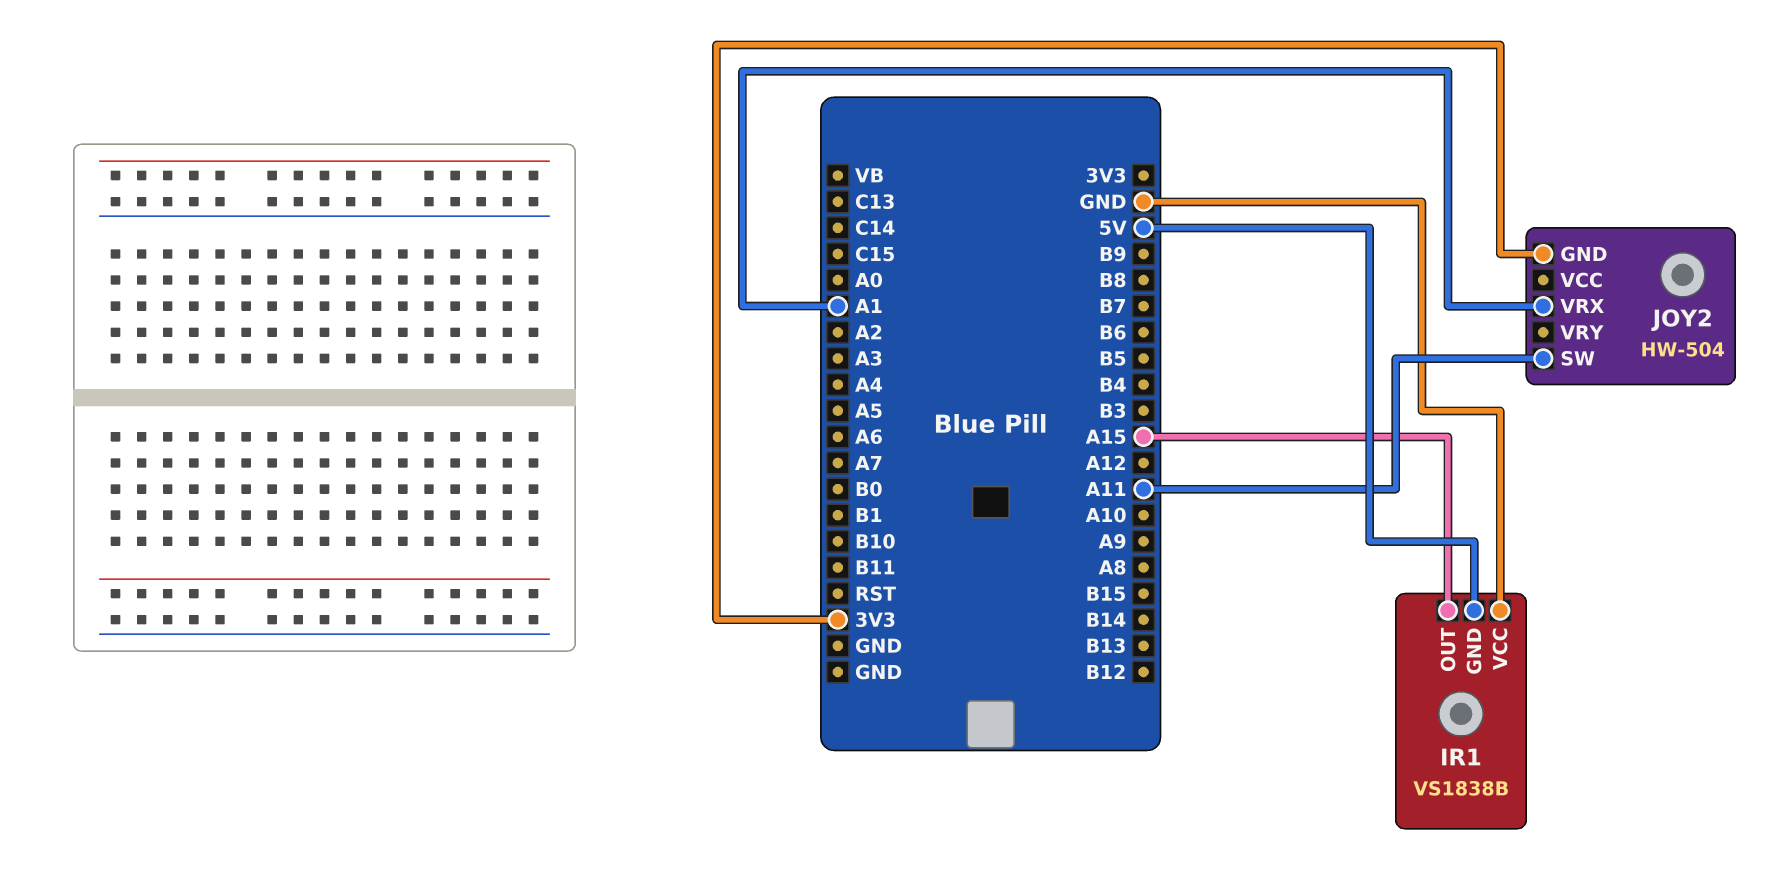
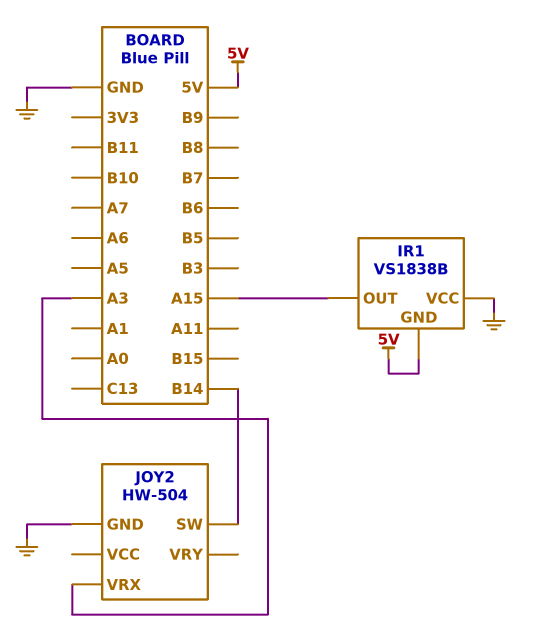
JOY2 pin GND: 3V3 -> GND
JOY2 pin SW: A11 -> B14
JOY2 pin VRX: A1 -> A3

